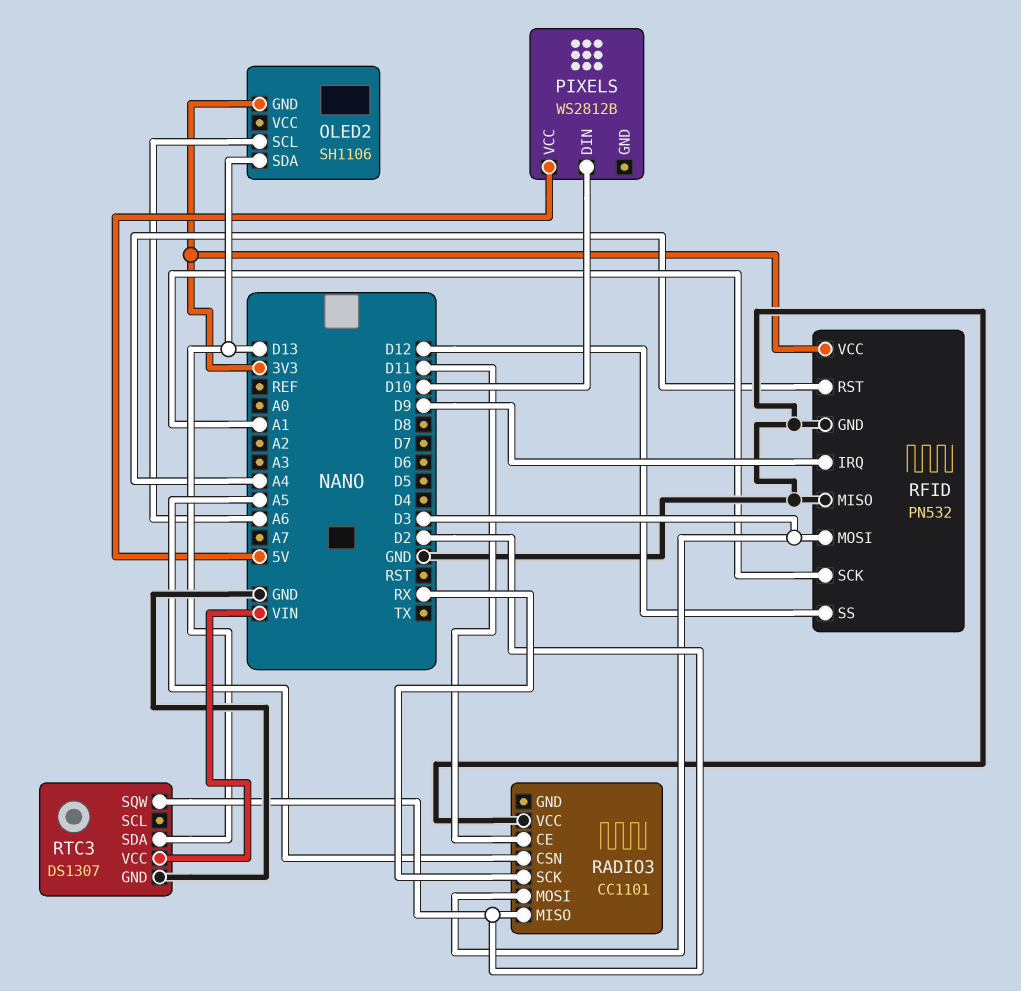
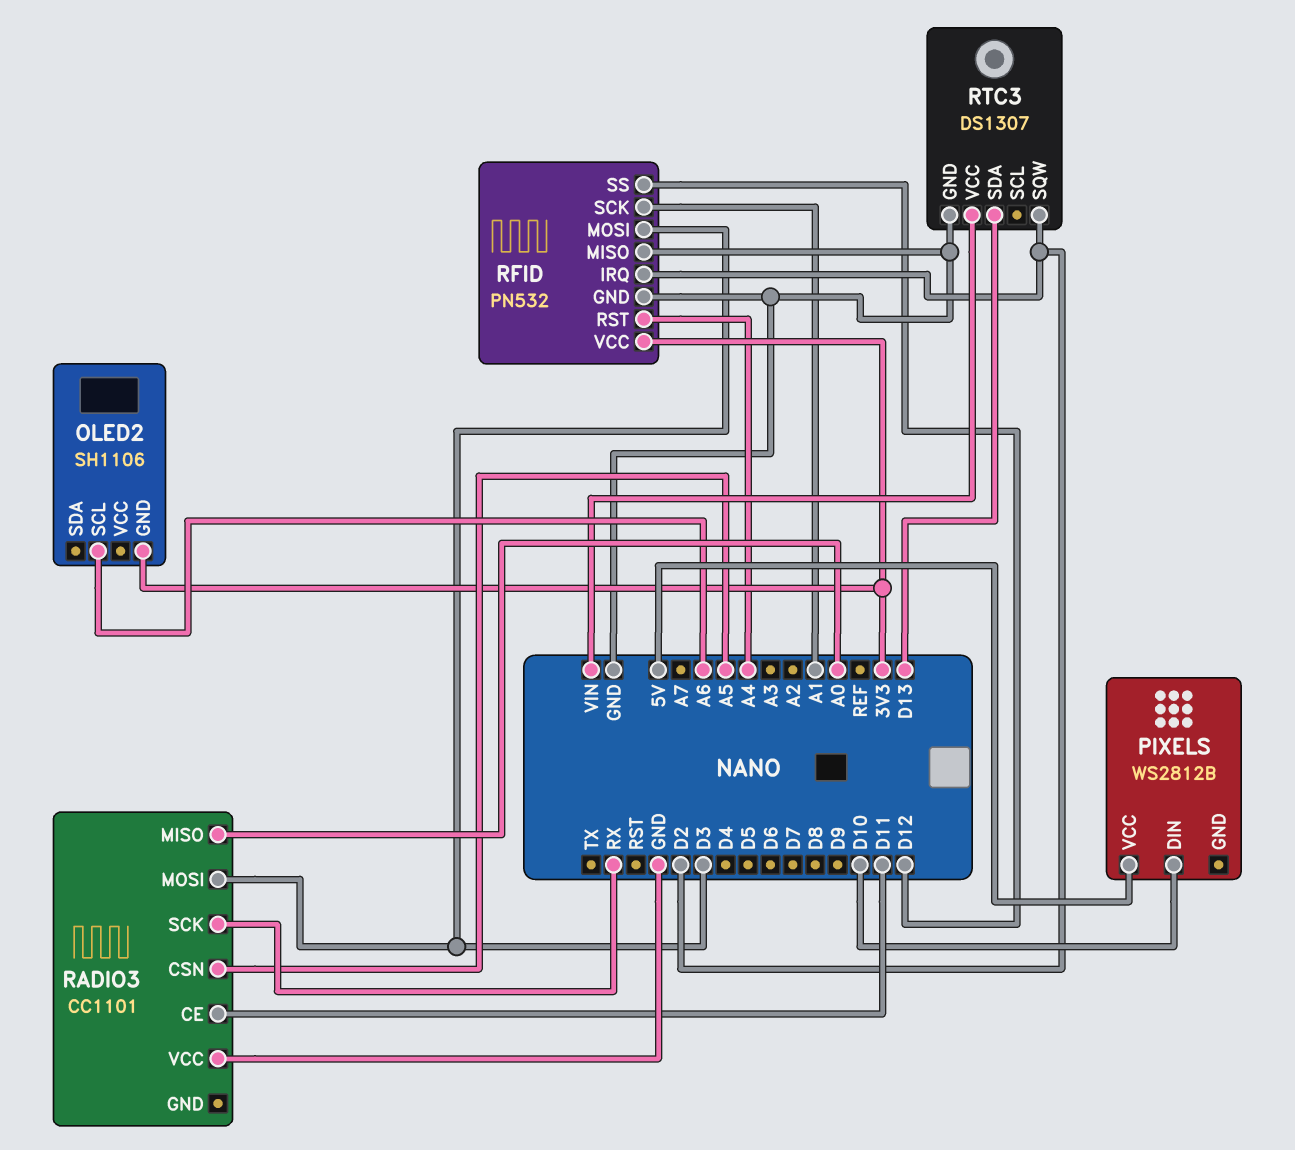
OLED2 pin SDA: D13 -> none
RADIO3 pin MISO: D2 -> A0
RFID pin IRQ: D9 -> D2

